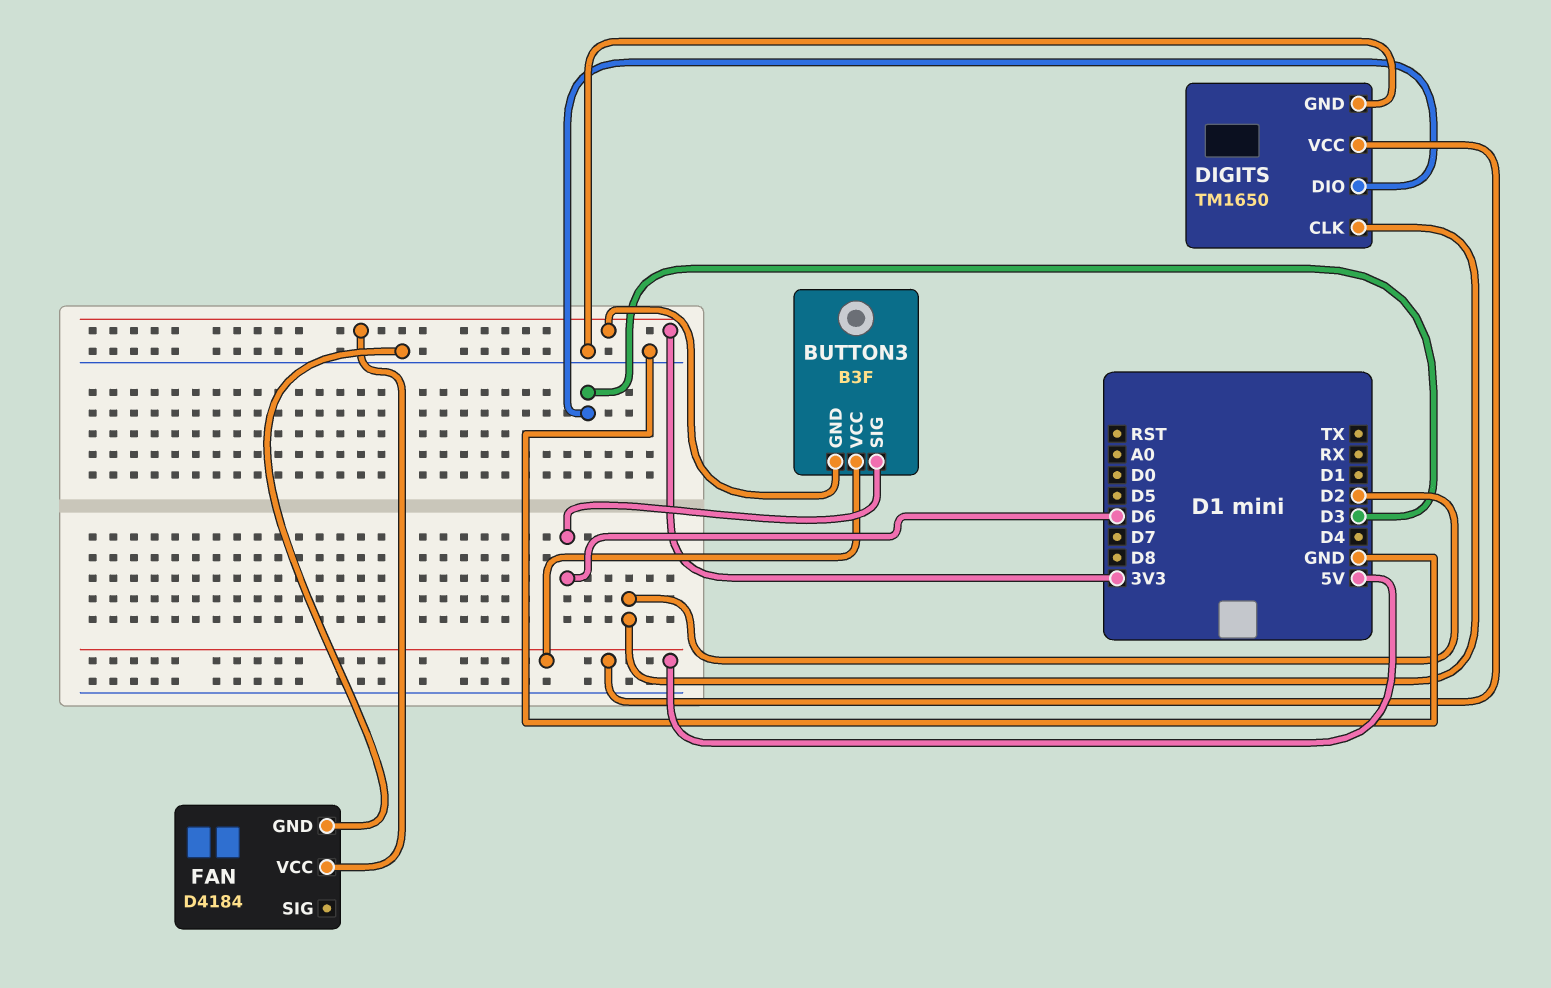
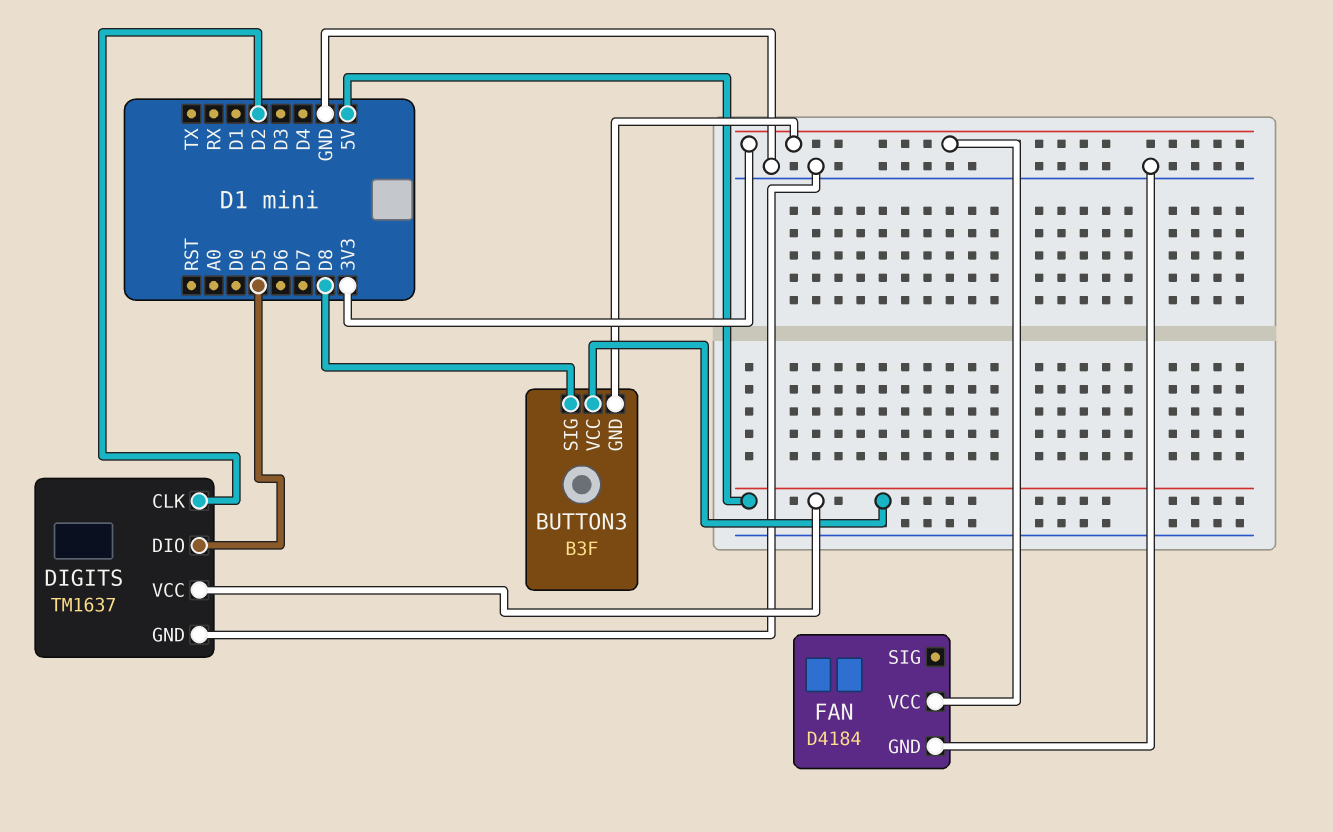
BUTTON3 pin SIG: D6 -> D8
DIGITS: TM1650 -> TM1637
DIGITS pin DIO: D3 -> D5

